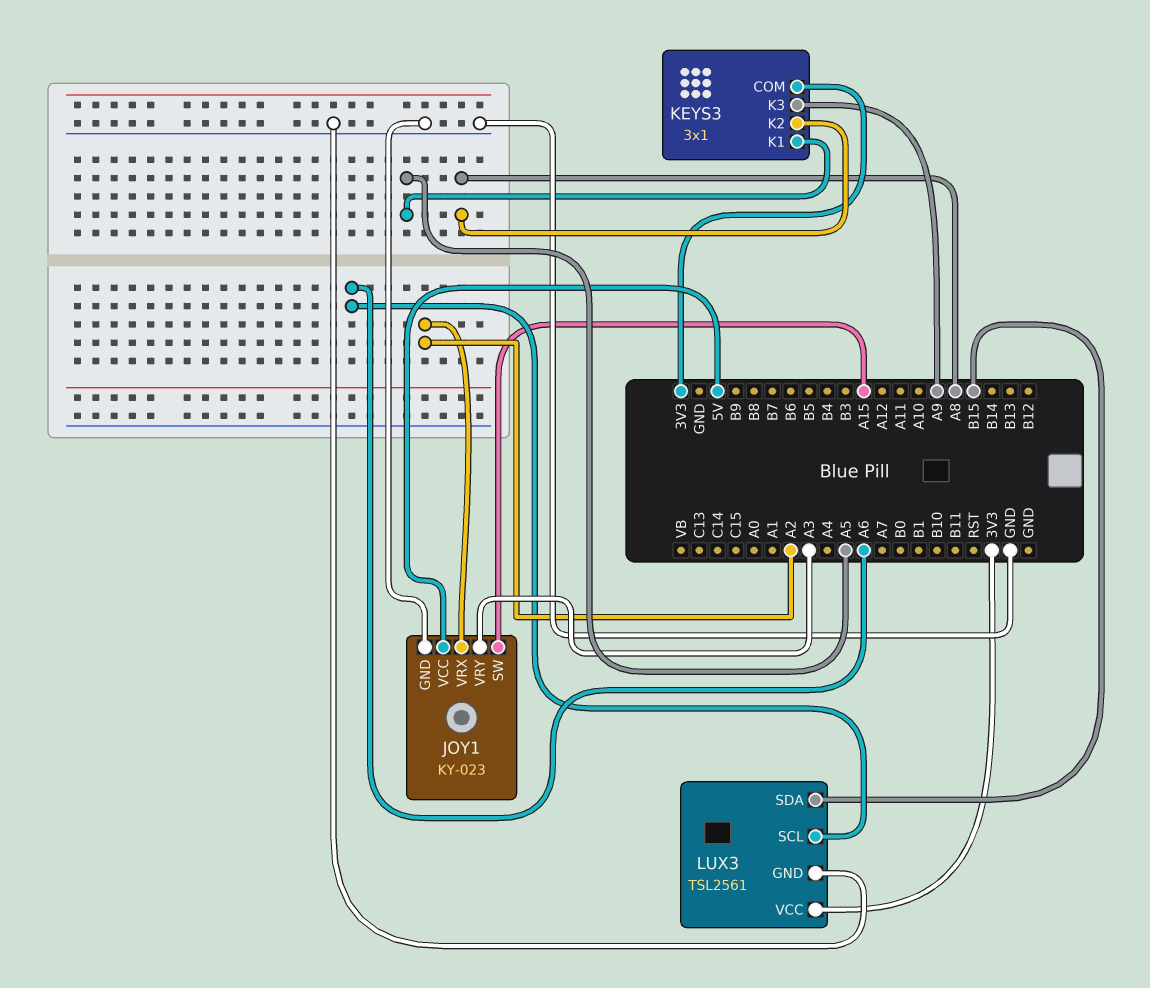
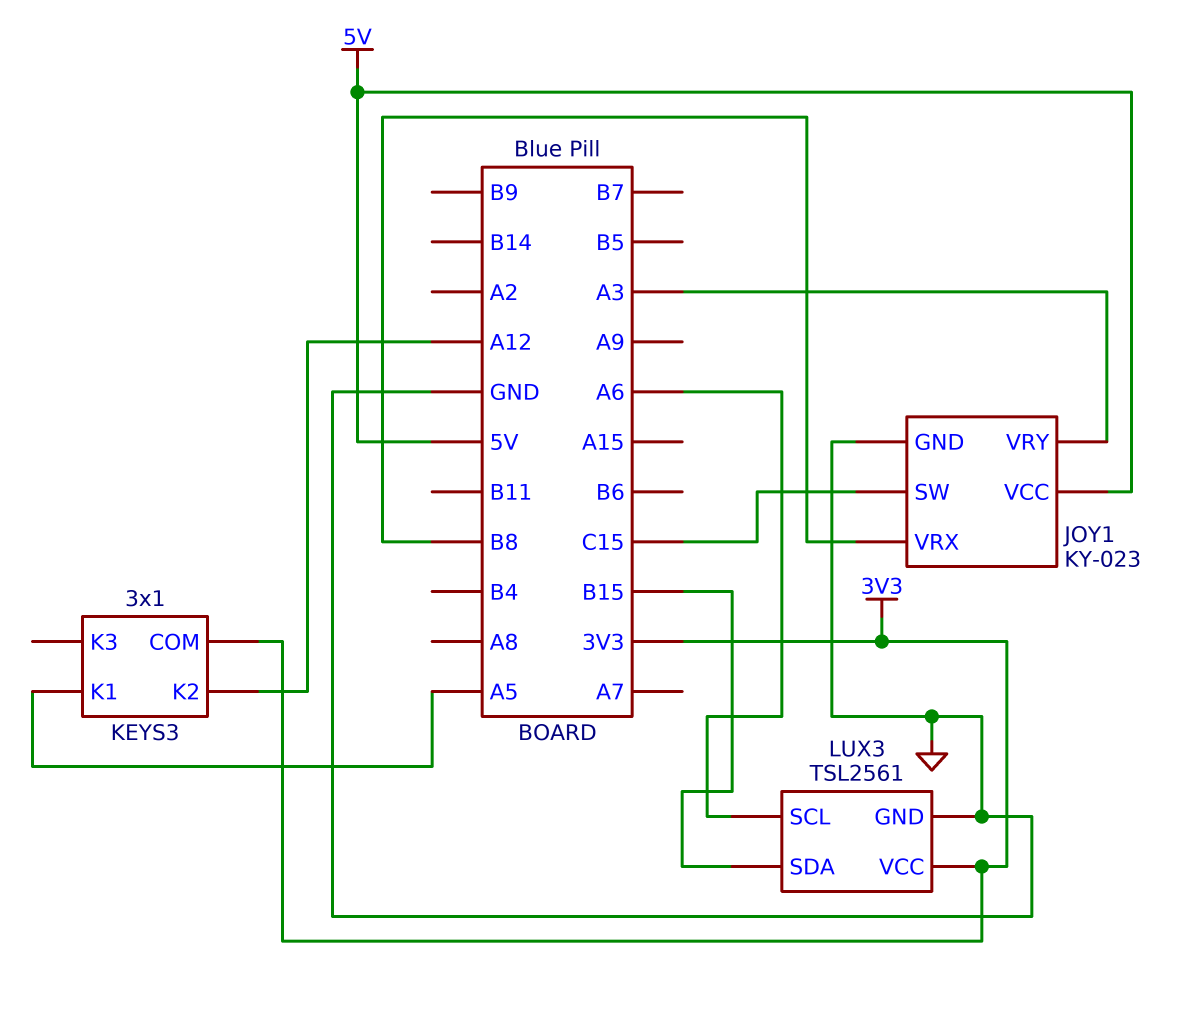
JOY1 pin SW: A15 -> C15
JOY1 pin VRX: A2 -> B8
KEYS3 pin K2: A8 -> A12
KEYS3 pin K3: A9 -> none

